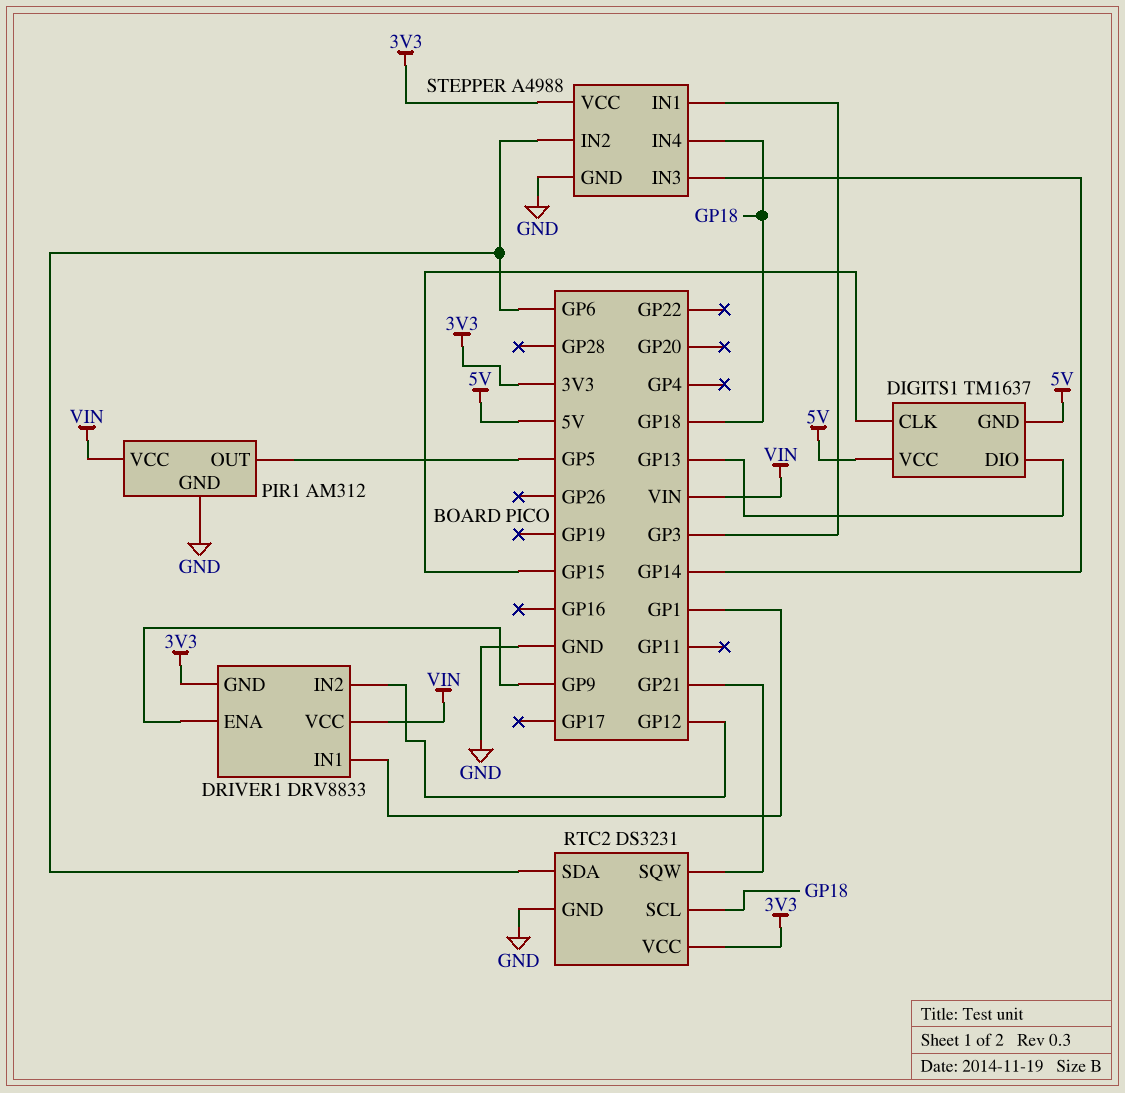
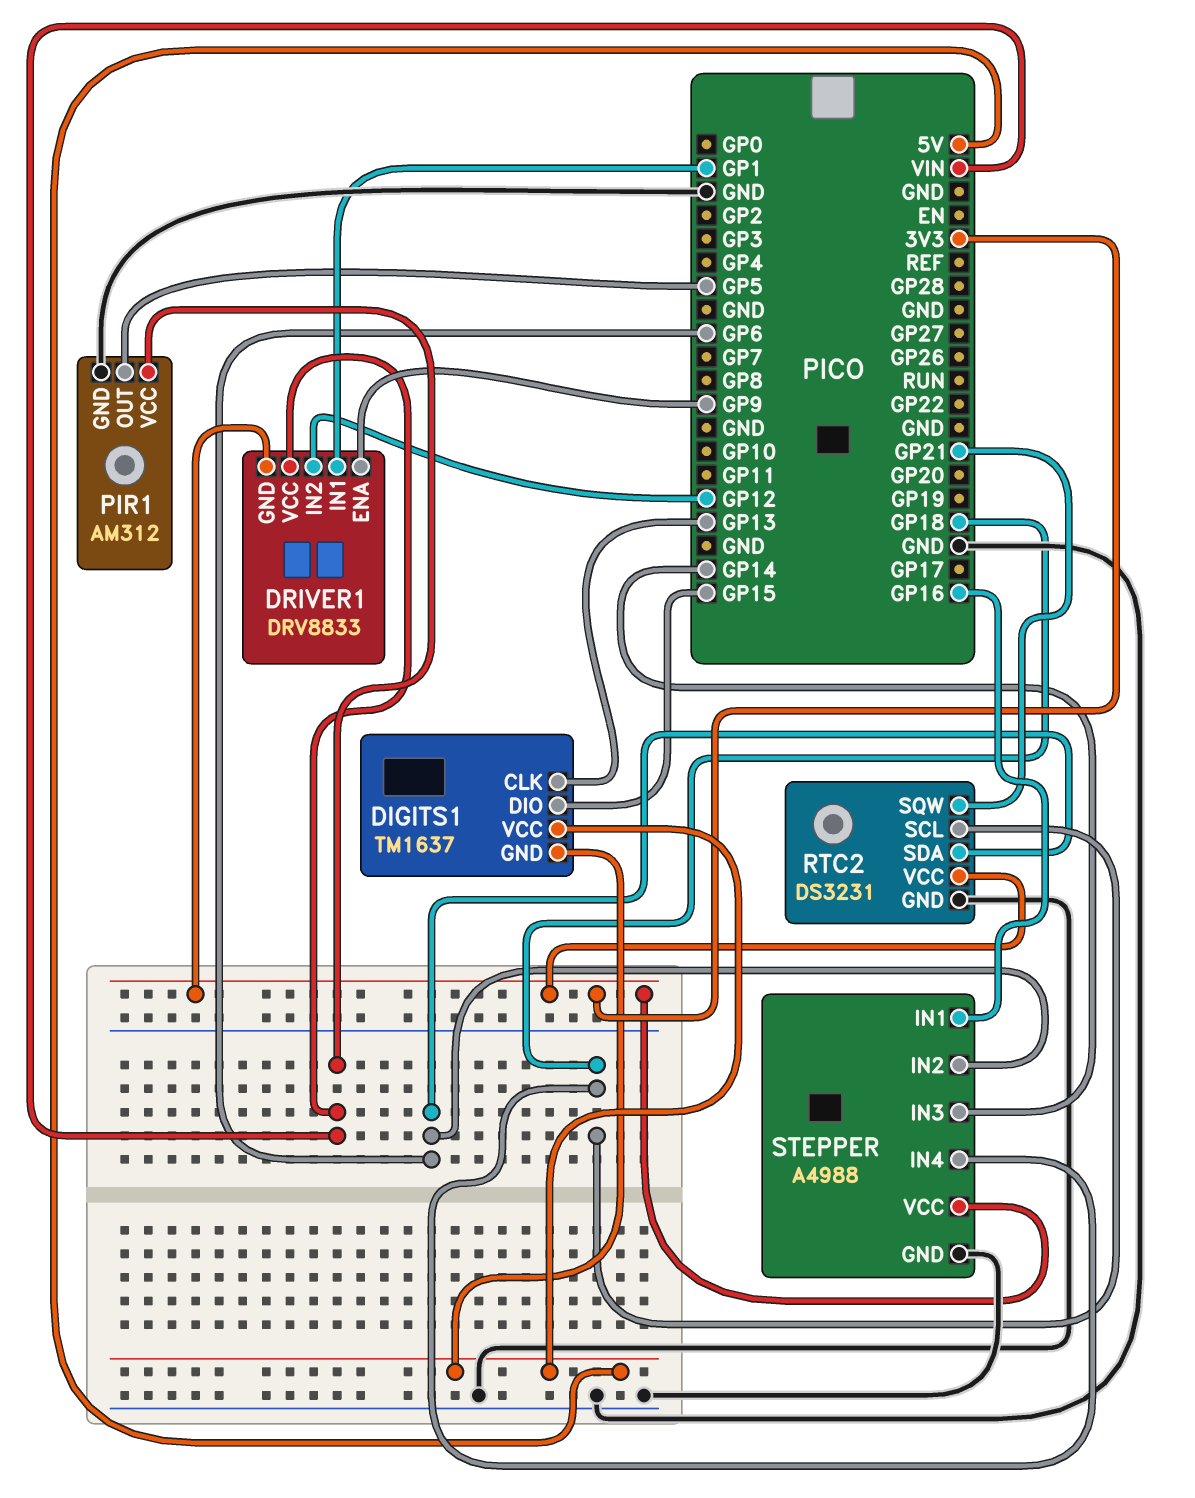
DIGITS1 pin CLK: GP15 -> GP13
DIGITS1 pin DIO: GP13 -> GP15
STEPPER pin IN1: GP3 -> GP16

